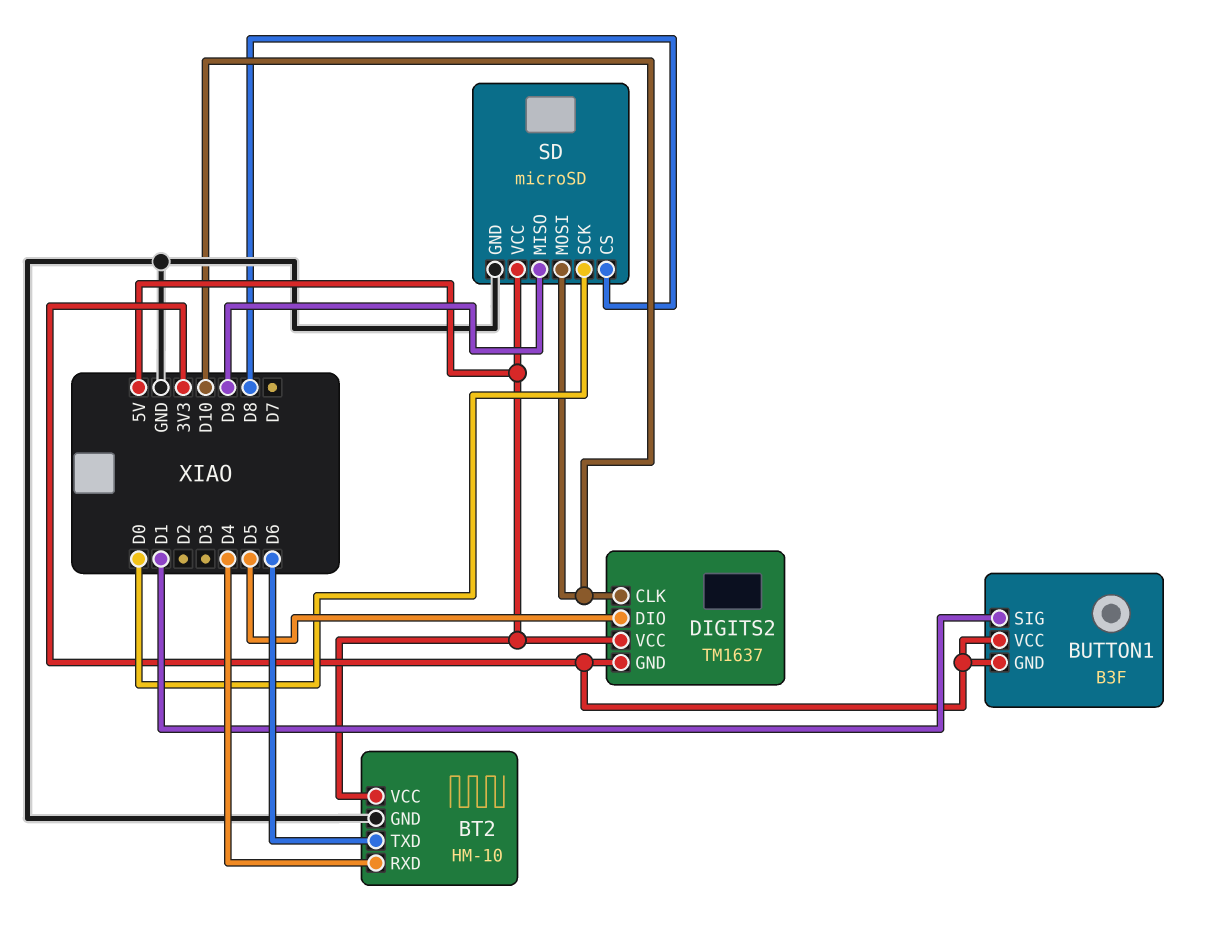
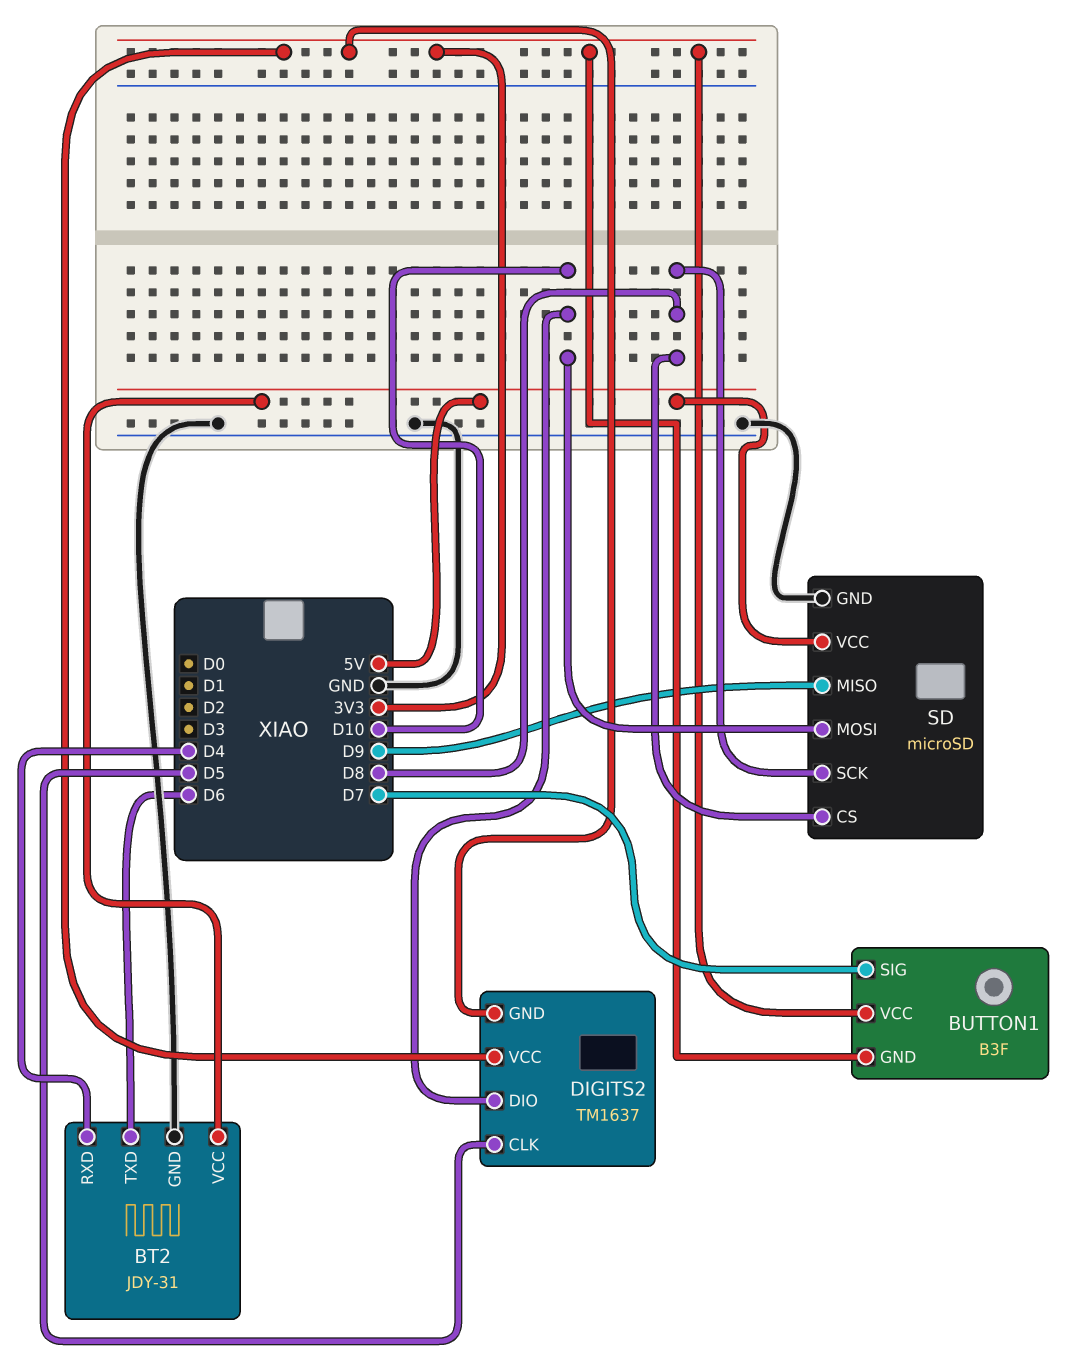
BT2: HM-10 -> JDY-31
BUTTON1 pin SIG: D1 -> D7
DIGITS2 pin CLK: D10 -> D5
DIGITS2 pin DIO: D5 -> D10
DIGITS2 pin VCC: 5V -> 3V3
SD pin SCK: D0 -> D8

